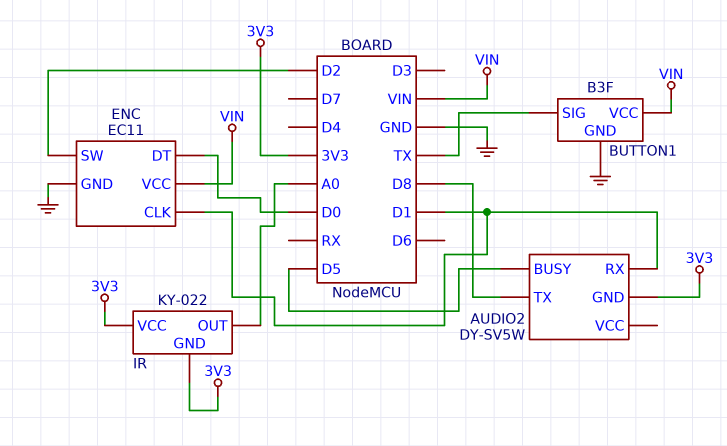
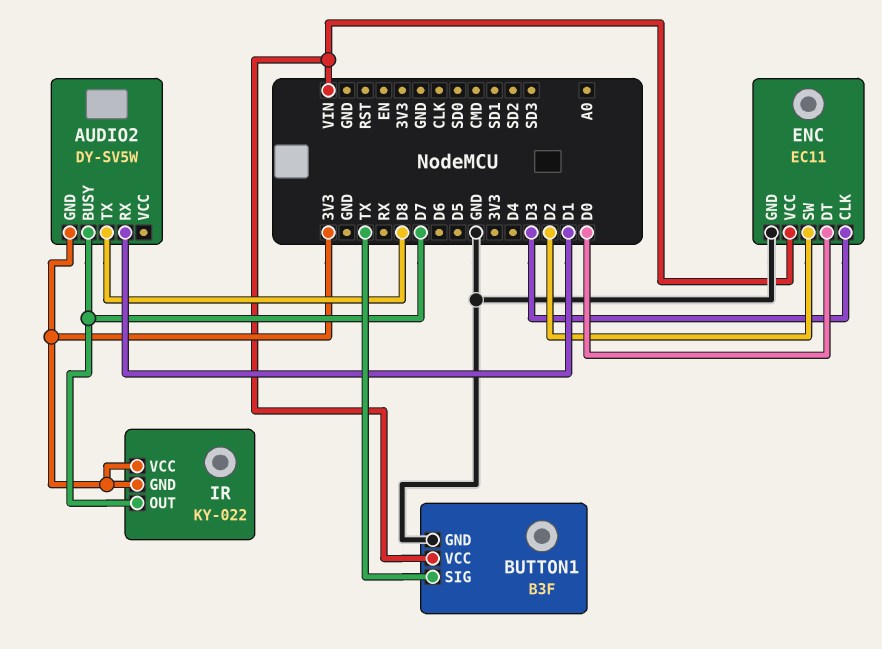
AUDIO2 pin BUSY: D5 -> D7
ENC pin CLK: D1 -> D3
IR pin OUT: A0 -> D7

